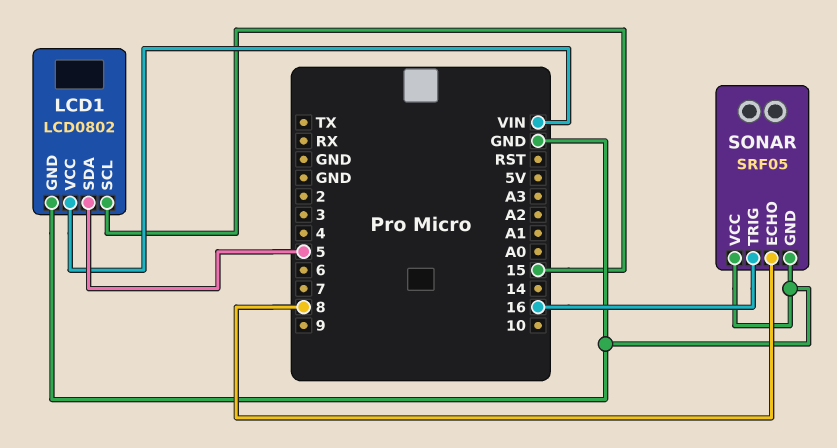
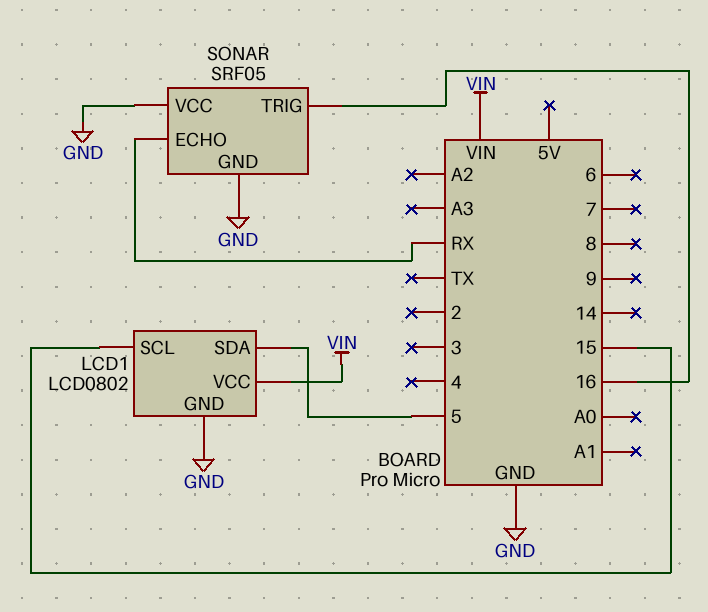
SONAR pin ECHO: 8 -> RX

